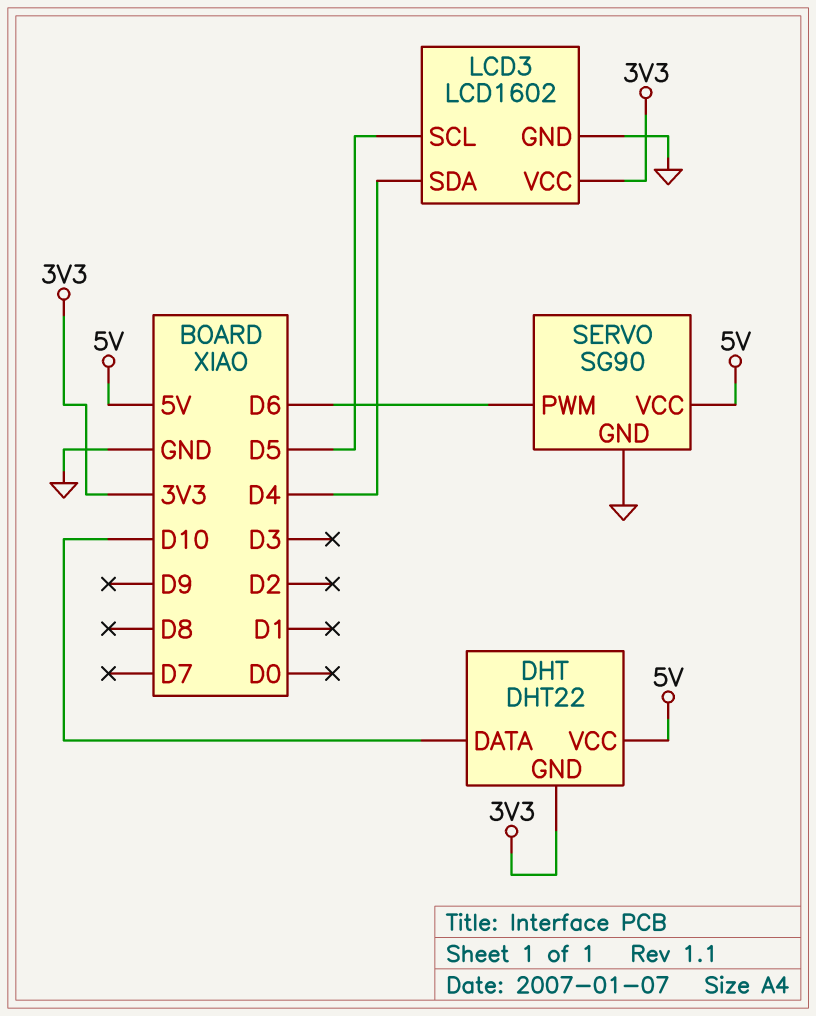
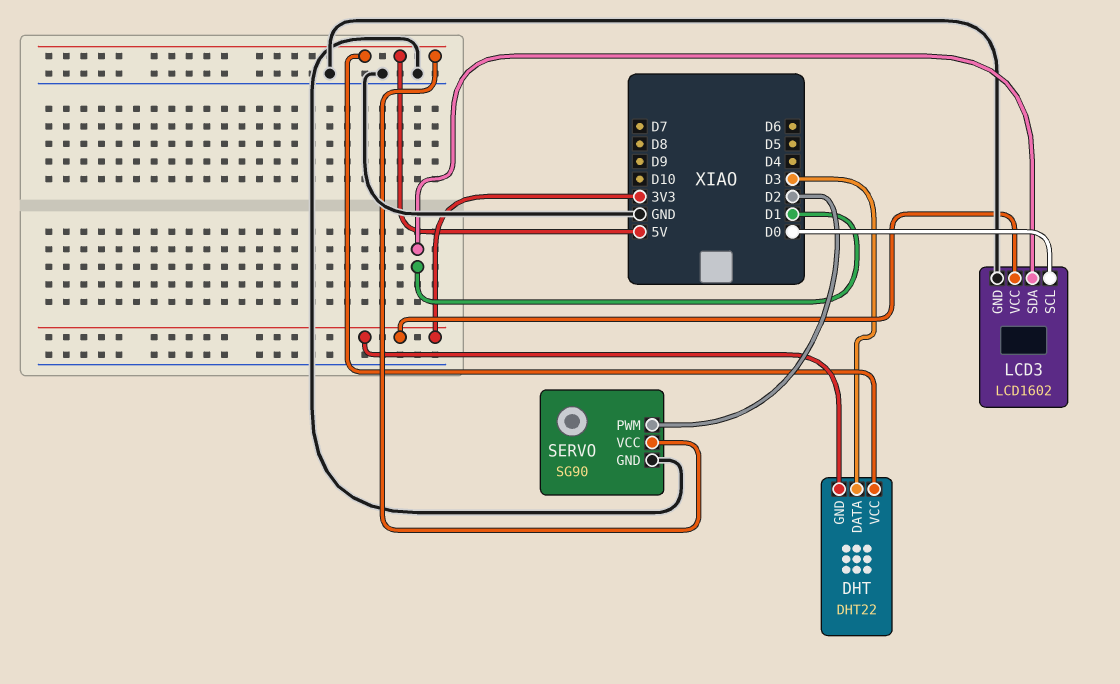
DHT pin DATA: D10 -> D3
LCD3 pin SCL: D5 -> D0
LCD3 pin SDA: D4 -> D1
SERVO pin PWM: D6 -> D2

